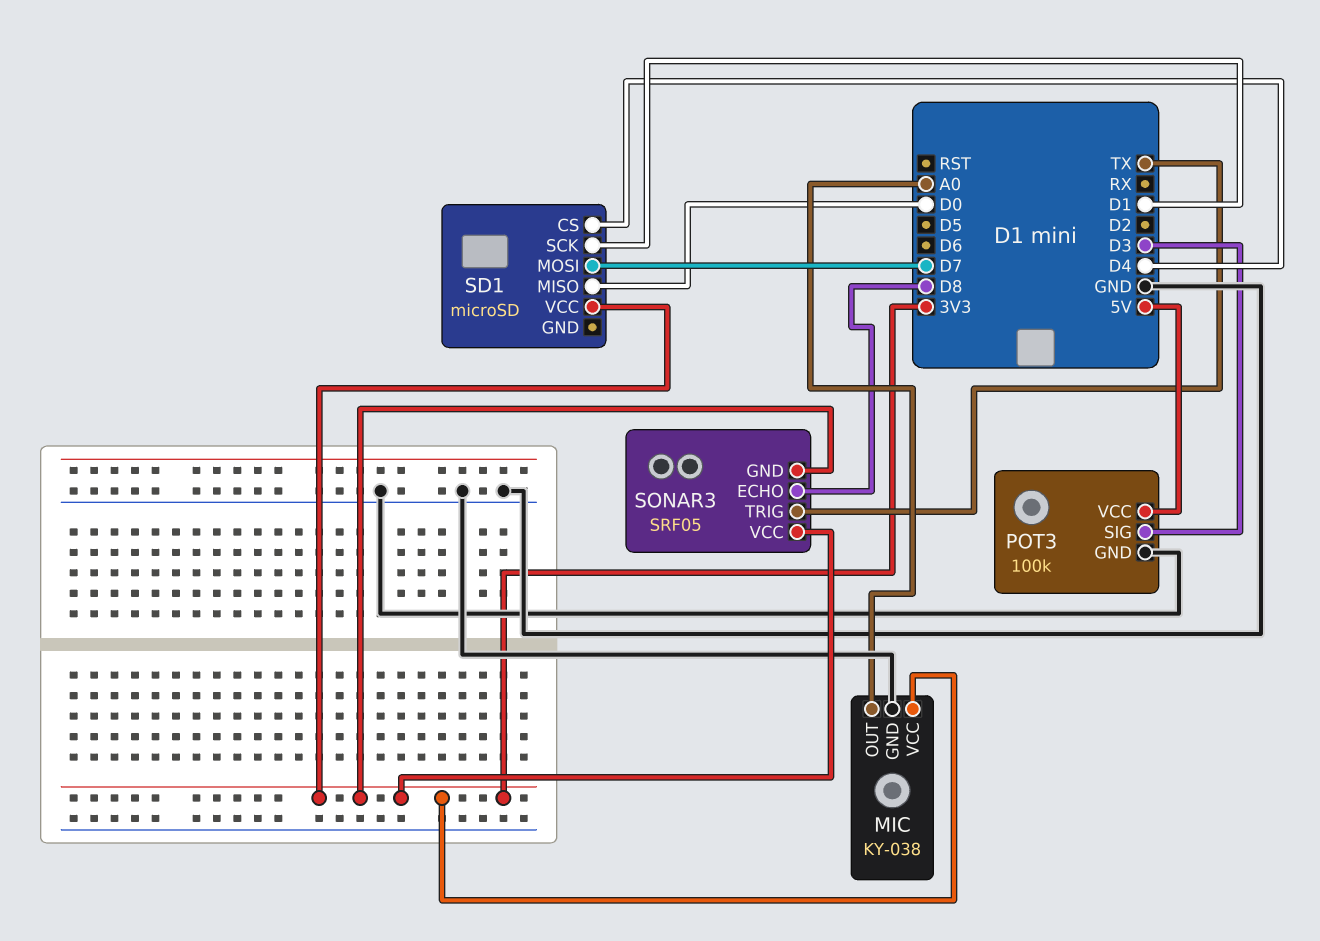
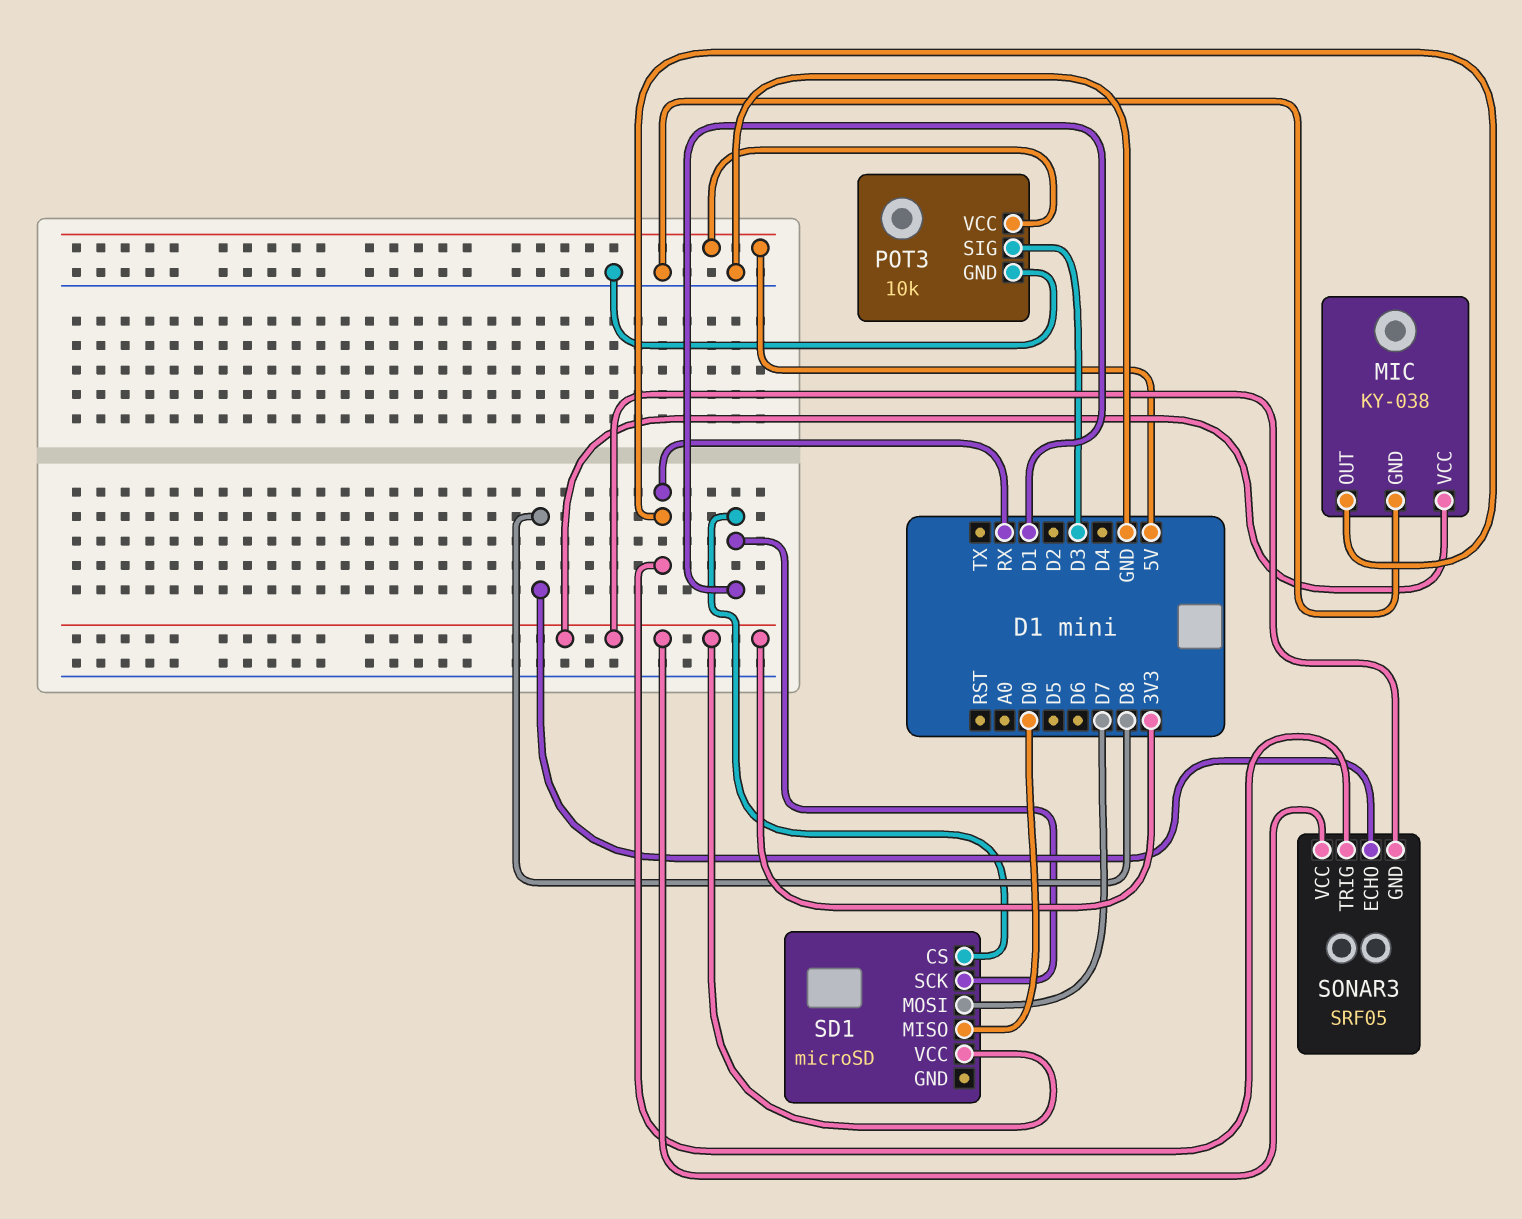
MIC pin OUT: A0 -> RX
POT3: 100k -> 10k
SD1 pin CS: D4 -> D1
SONAR3 pin TRIG: TX -> RX

